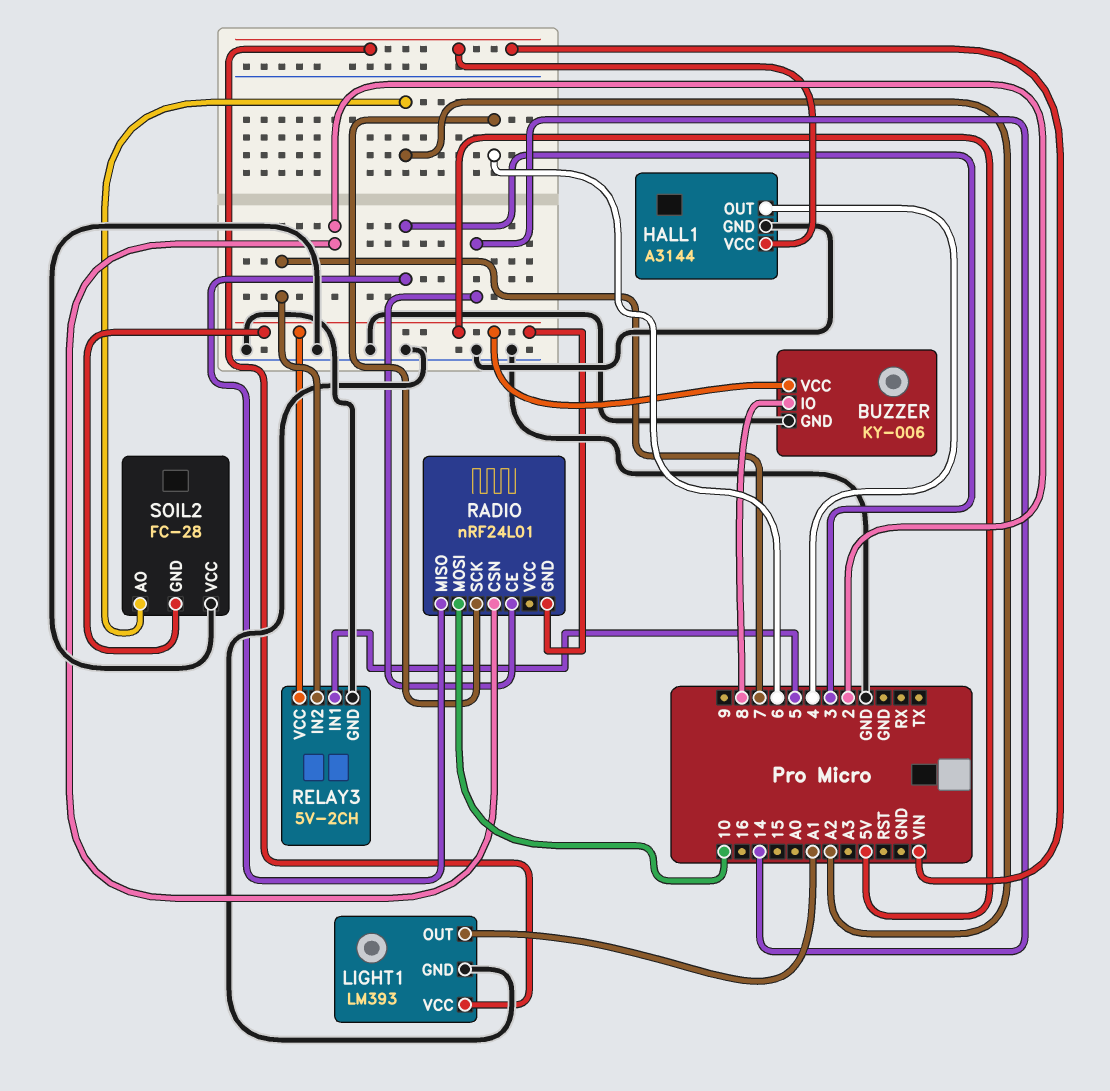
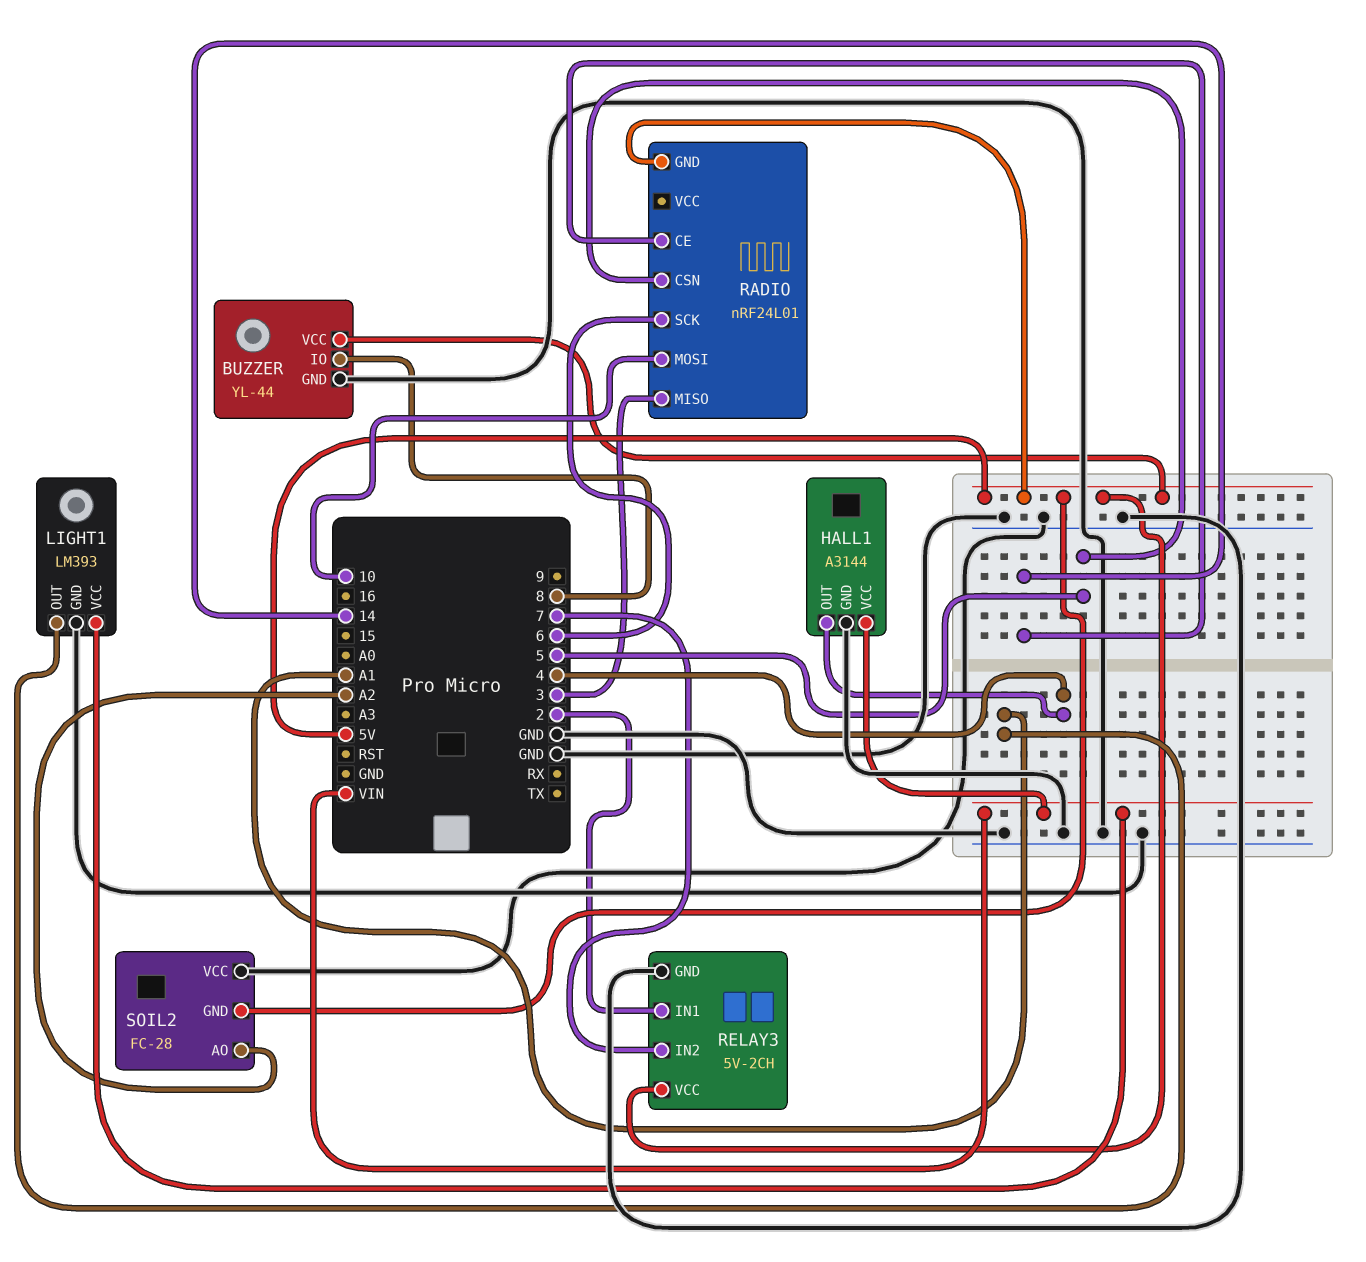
BUZZER: KY-006 -> YL-44
RADIO pin CSN: 2 -> 5
RELAY3 pin IN1: 5 -> 2

